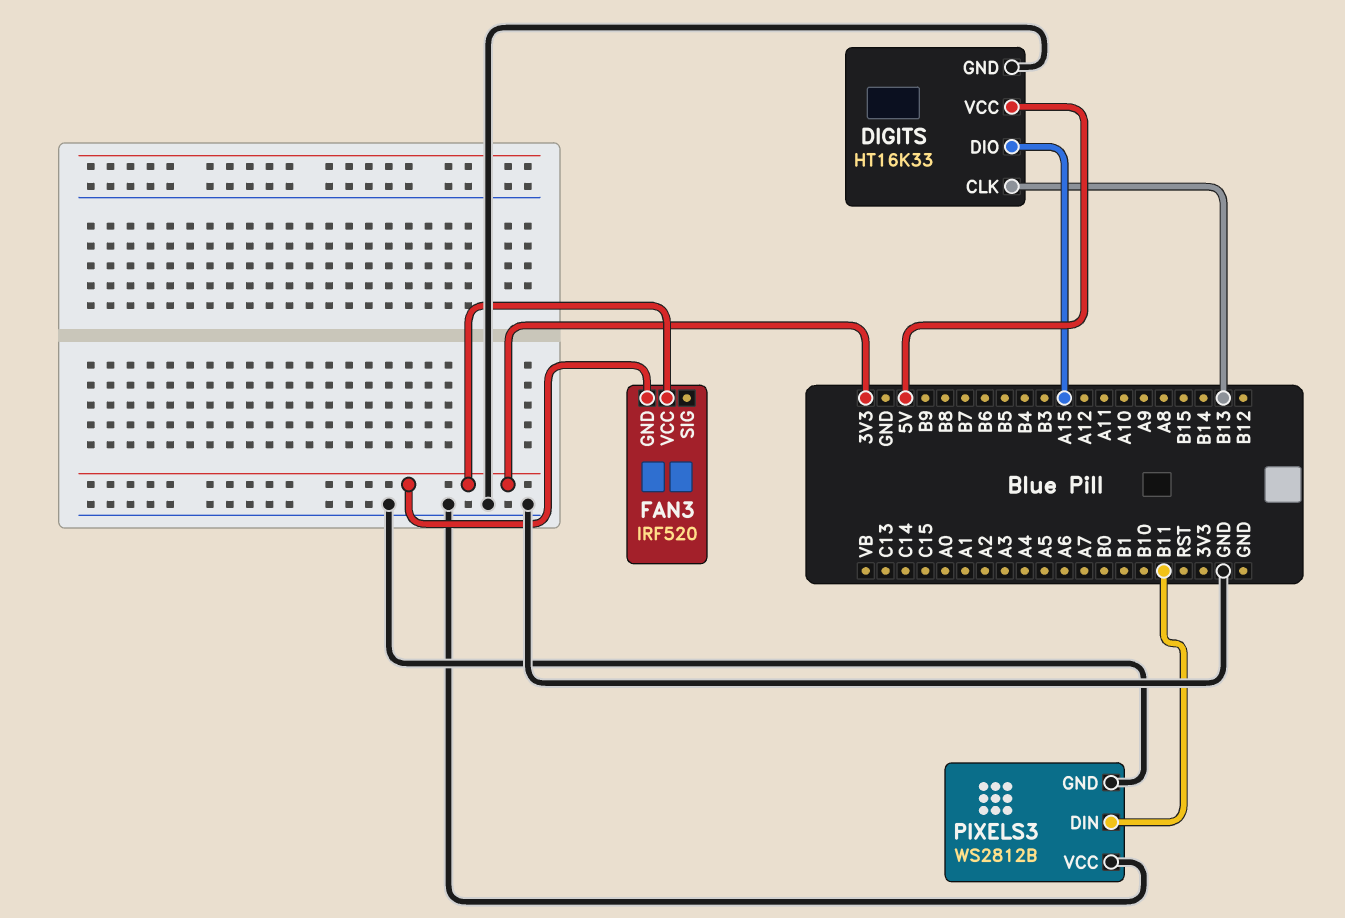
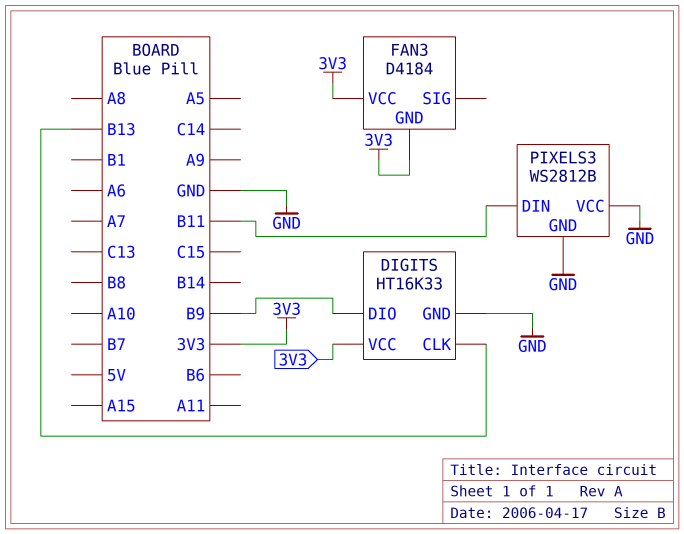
DIGITS pin DIO: A15 -> B9
DIGITS pin VCC: 5V -> 3V3
FAN3: IRF520 -> D4184

